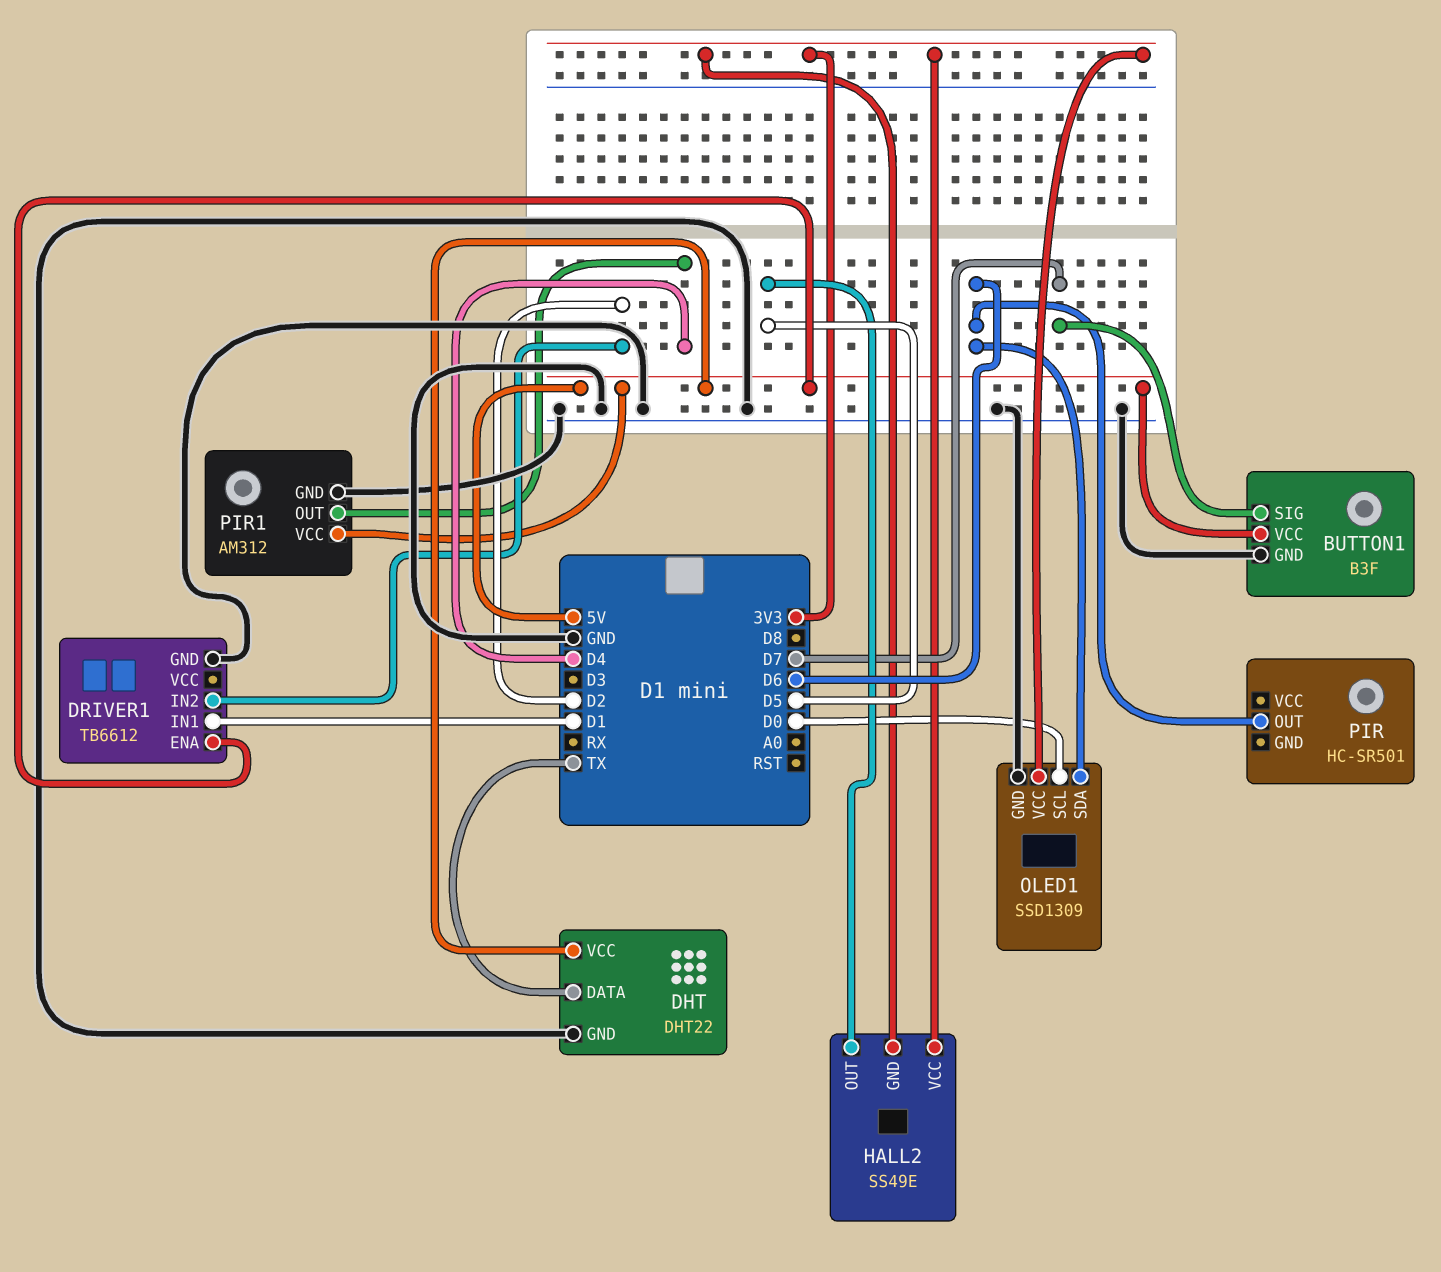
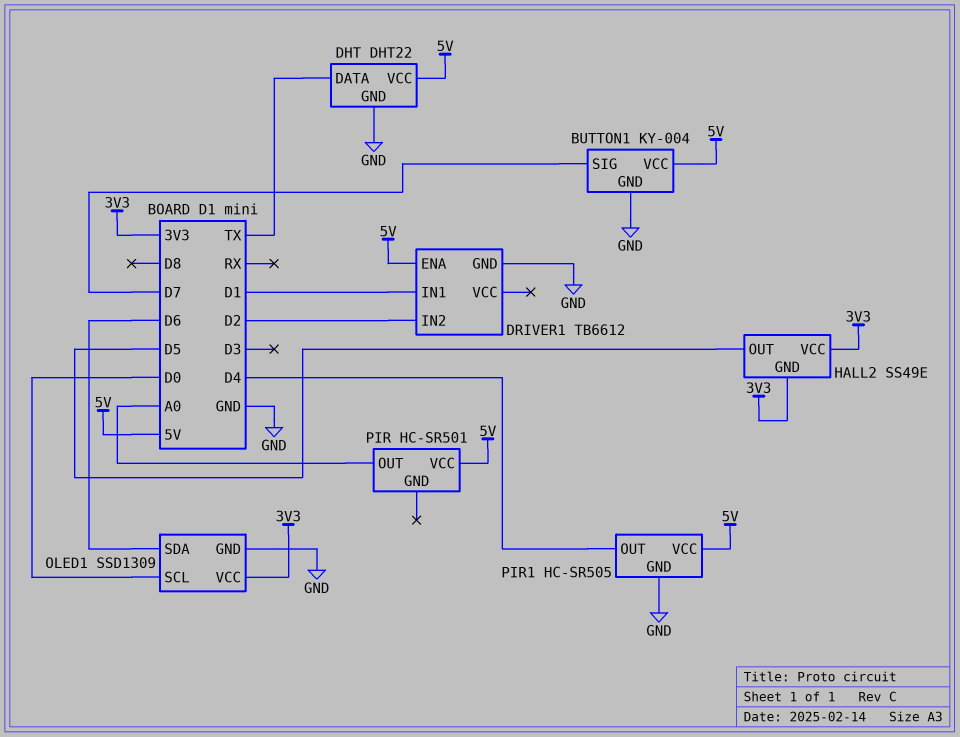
BUTTON1: B3F -> KY-004
PIR pin OUT: D6 -> A0
PIR pin VCC: none -> 5V
PIR1: AM312 -> HC-SR505

